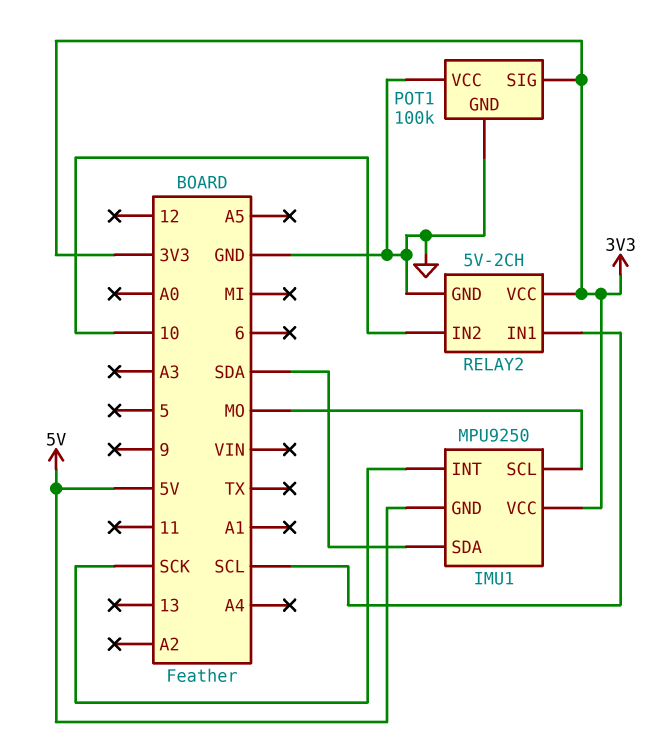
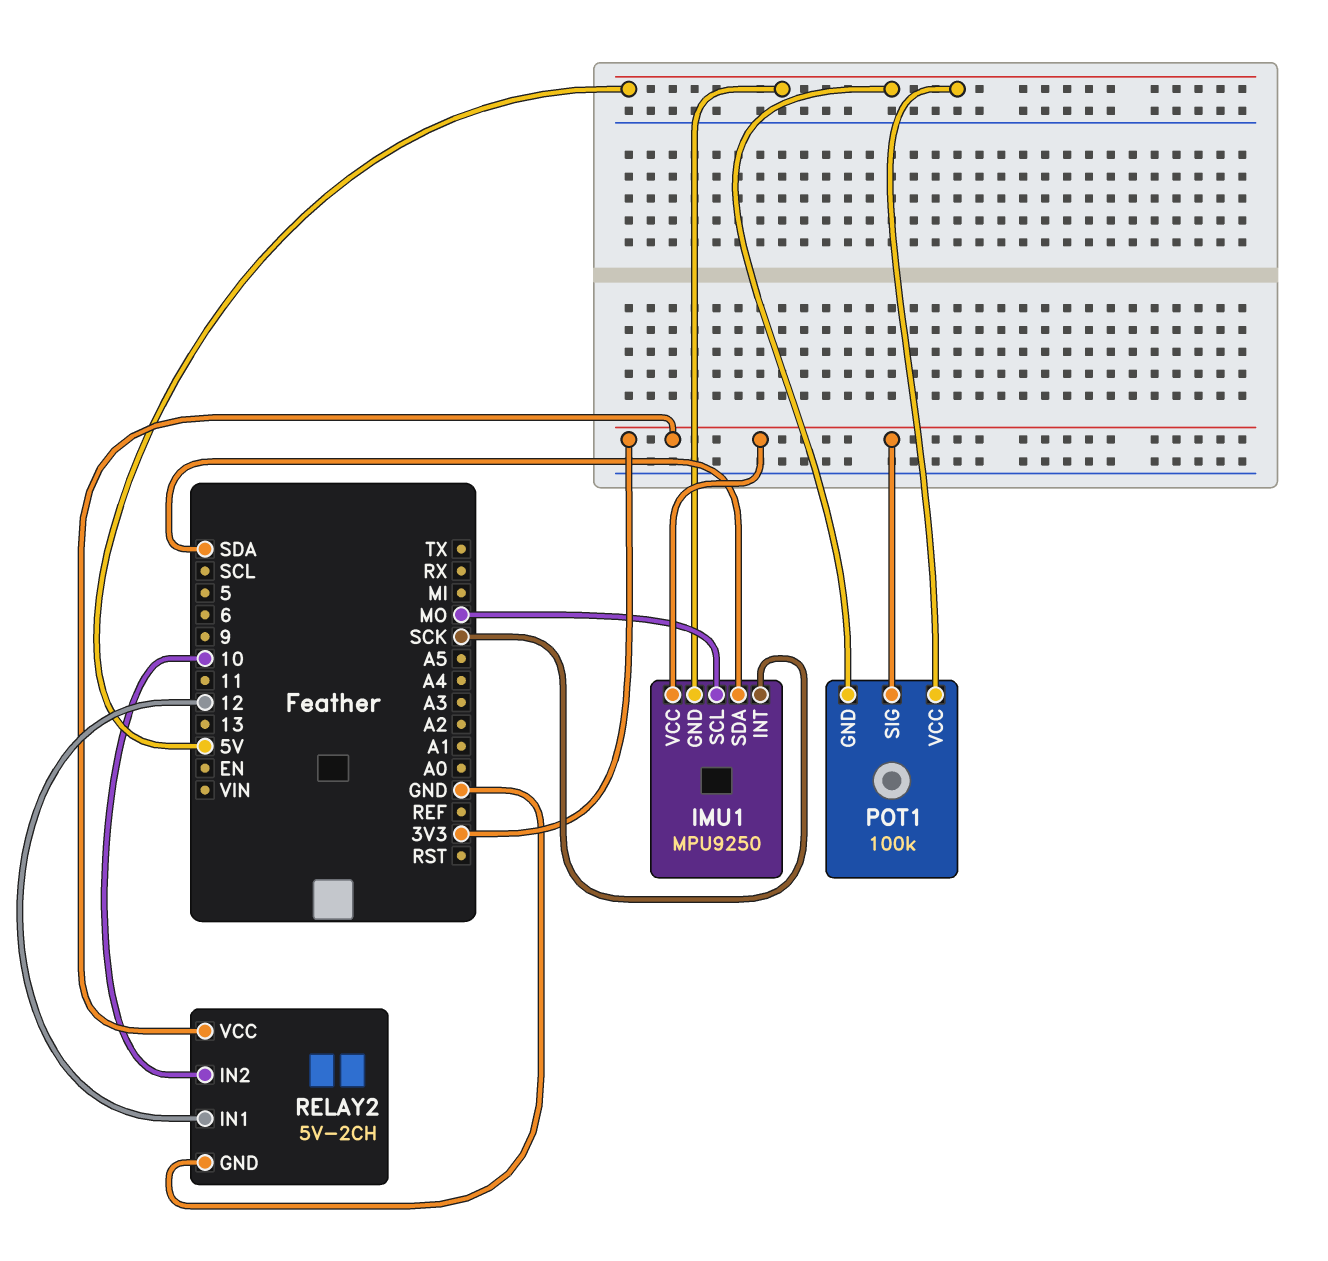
POT1 pin GND: GND -> 5V
POT1 pin VCC: GND -> 5V
RELAY2 pin IN1: SCL -> 12

